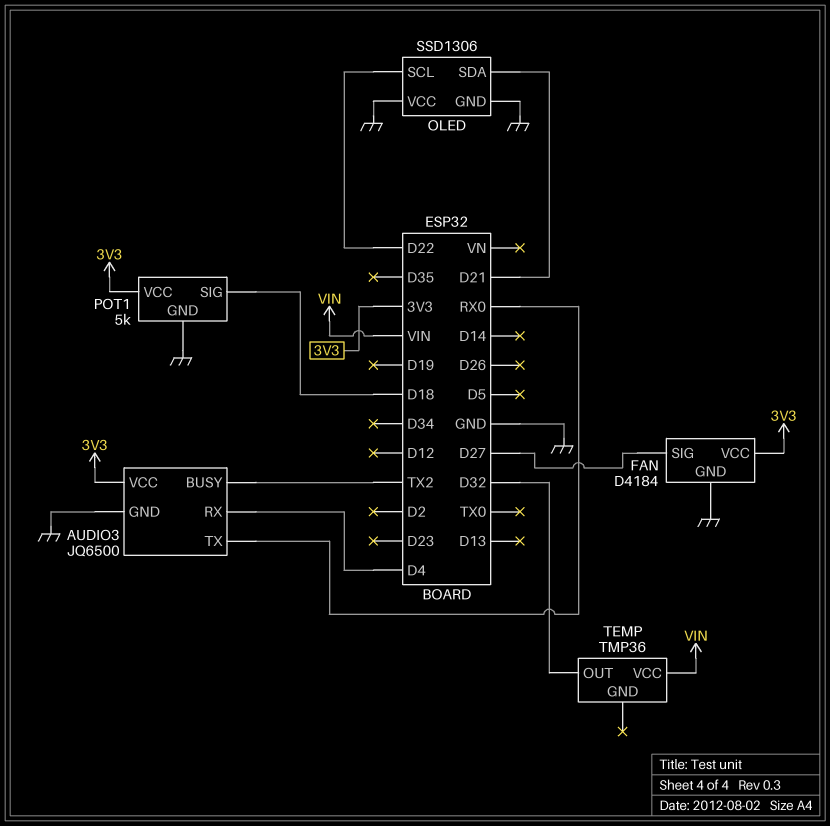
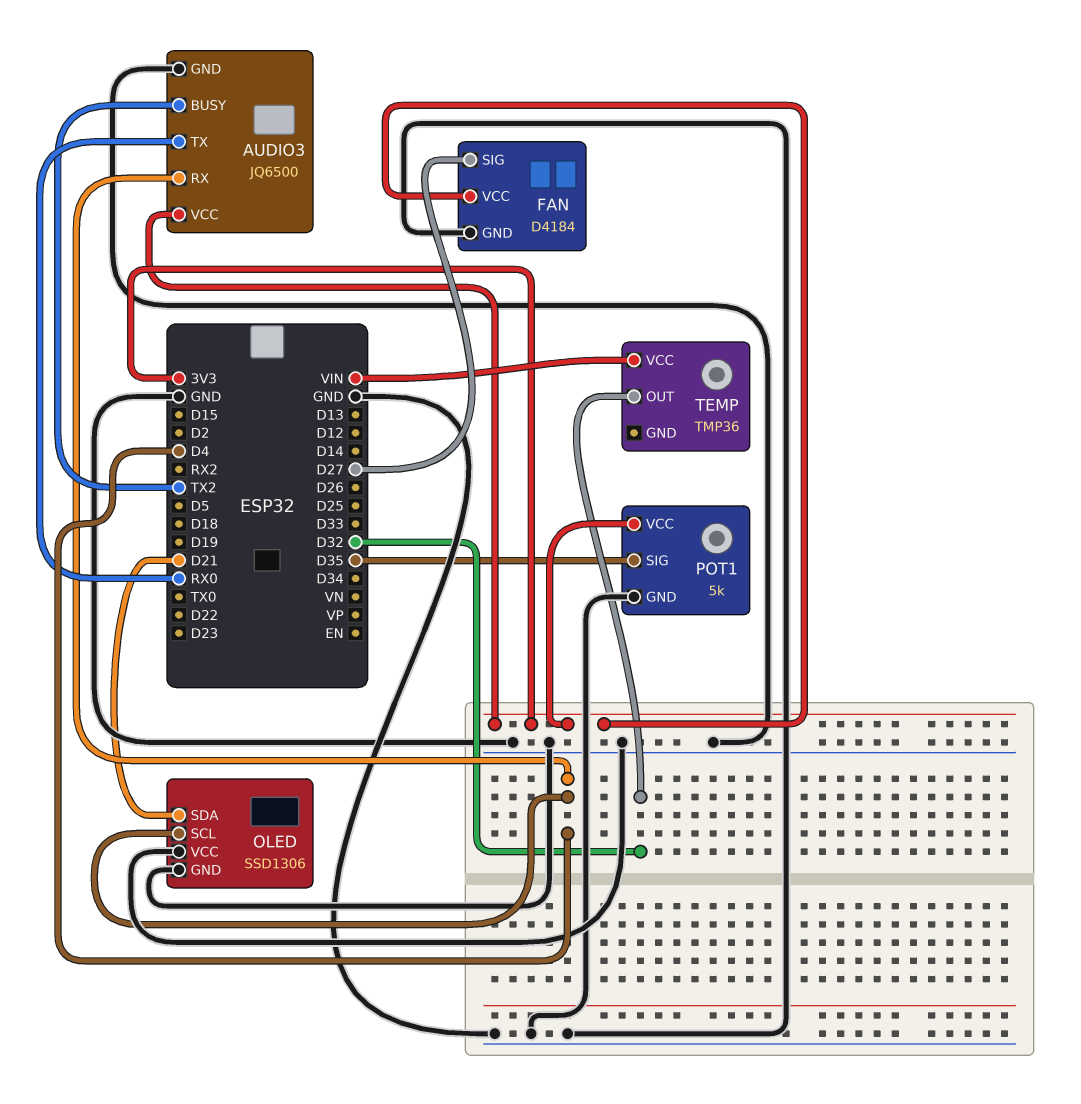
OLED pin SCL: D22 -> D4
POT1 pin SIG: D18 -> D35

